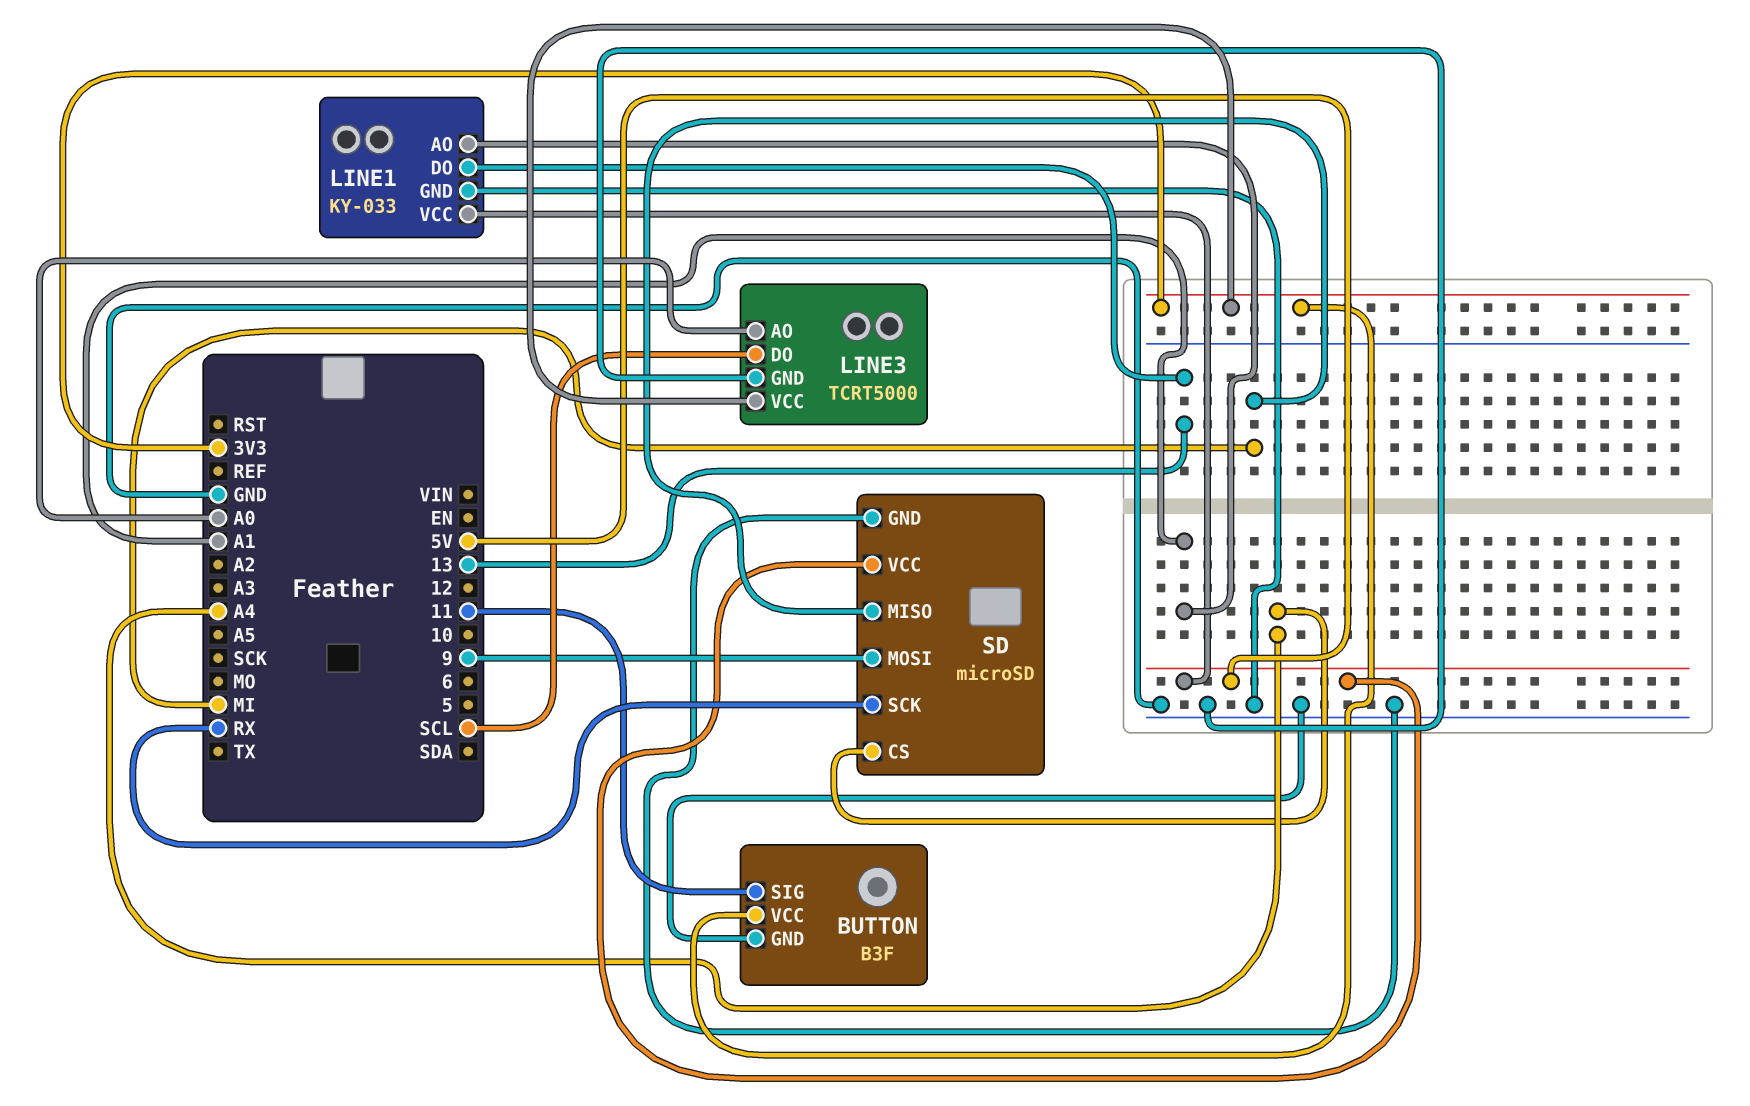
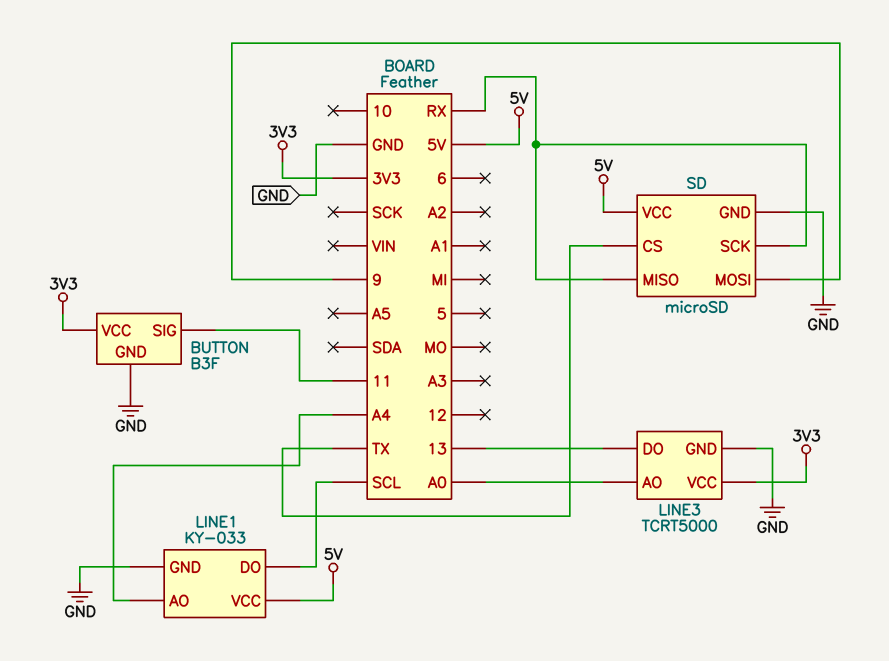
LINE1 pin AO: A1 -> A4
LINE1 pin DO: 13 -> SCL
LINE3 pin DO: SCL -> 13
SD pin CS: A4 -> TX
SD pin MISO: MI -> RX

